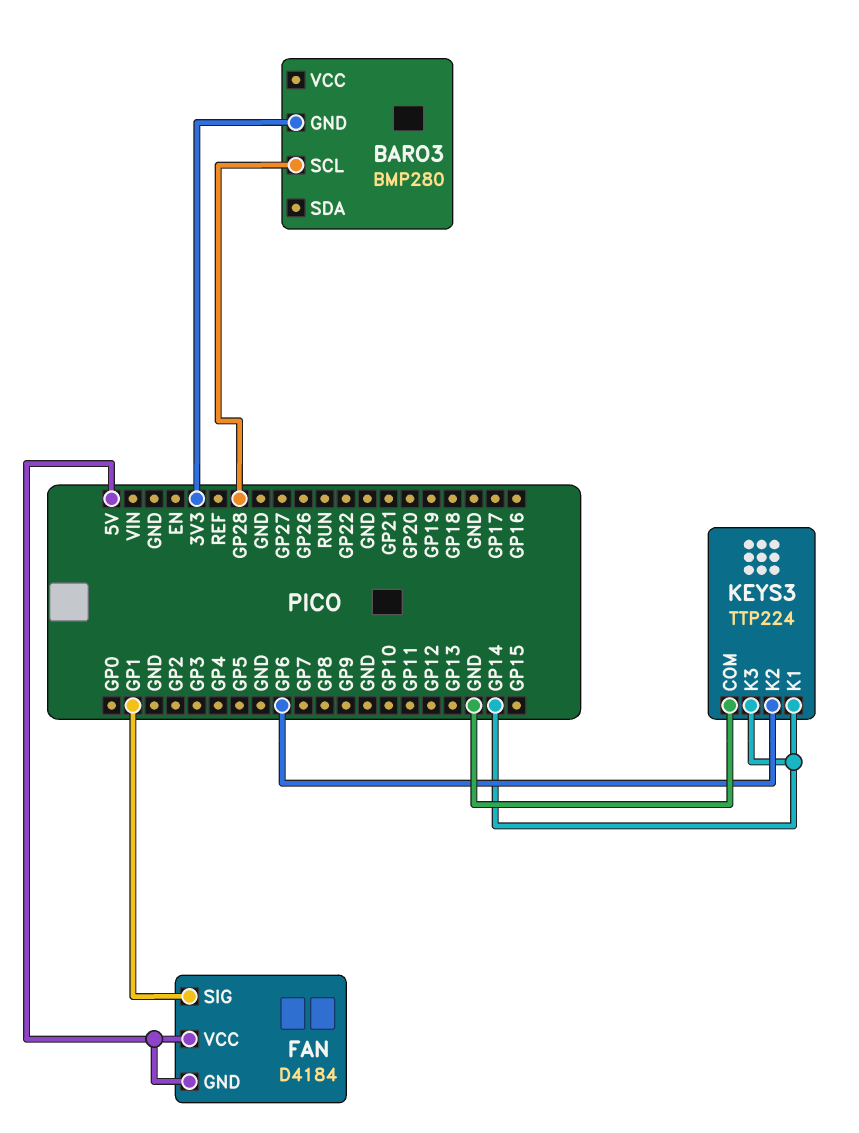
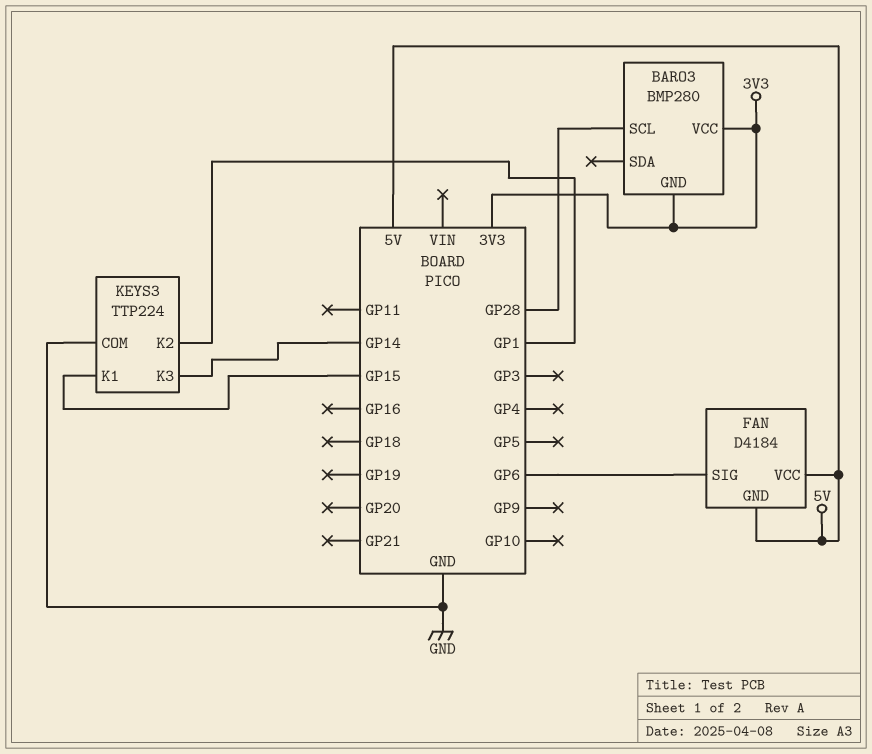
BARO3 pin VCC: none -> 3V3
FAN pin SIG: GP1 -> GP6
KEYS3 pin K1: GP14 -> GP15
KEYS3 pin K2: GP6 -> GP1

